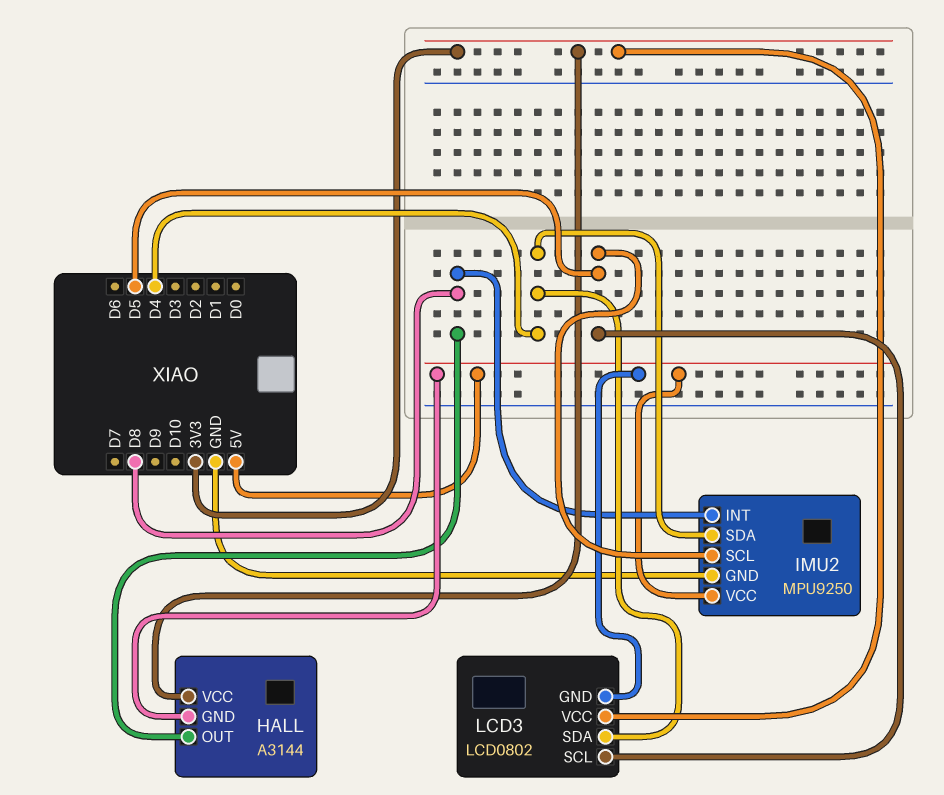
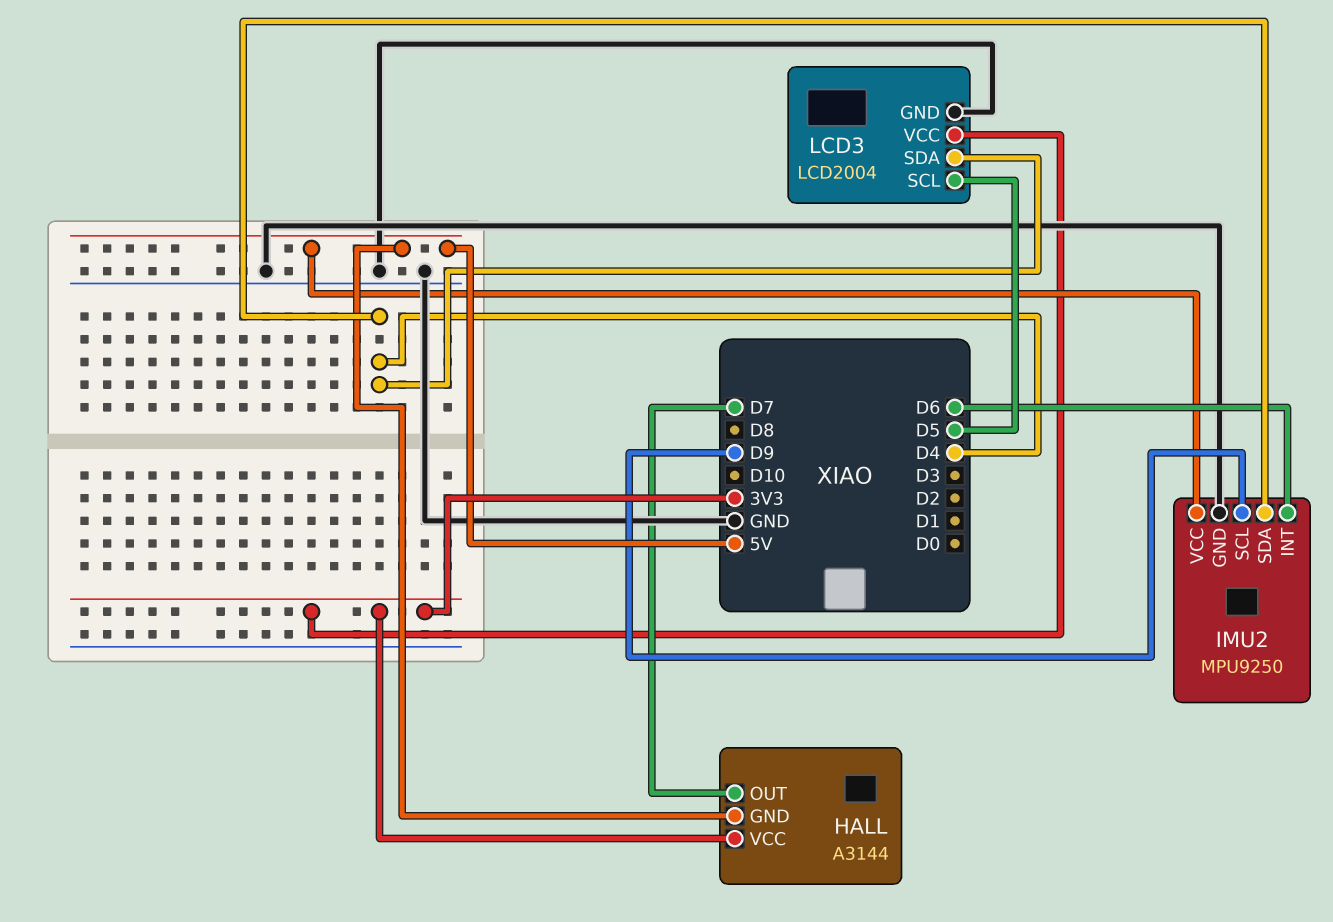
HALL pin OUT: D8 -> D7
IMU2 pin INT: D8 -> D6
IMU2 pin SCL: D5 -> D9
LCD3: LCD0802 -> LCD2004
LCD3 pin GND: 5V -> GND

